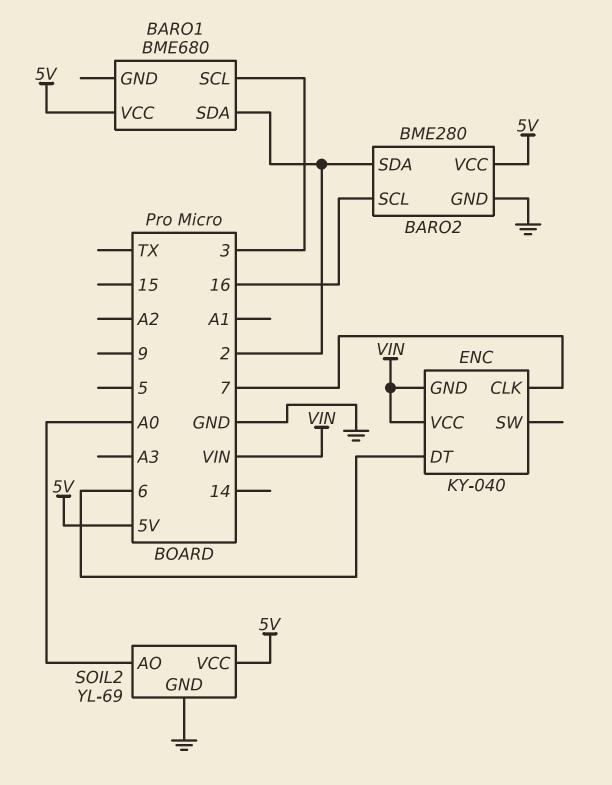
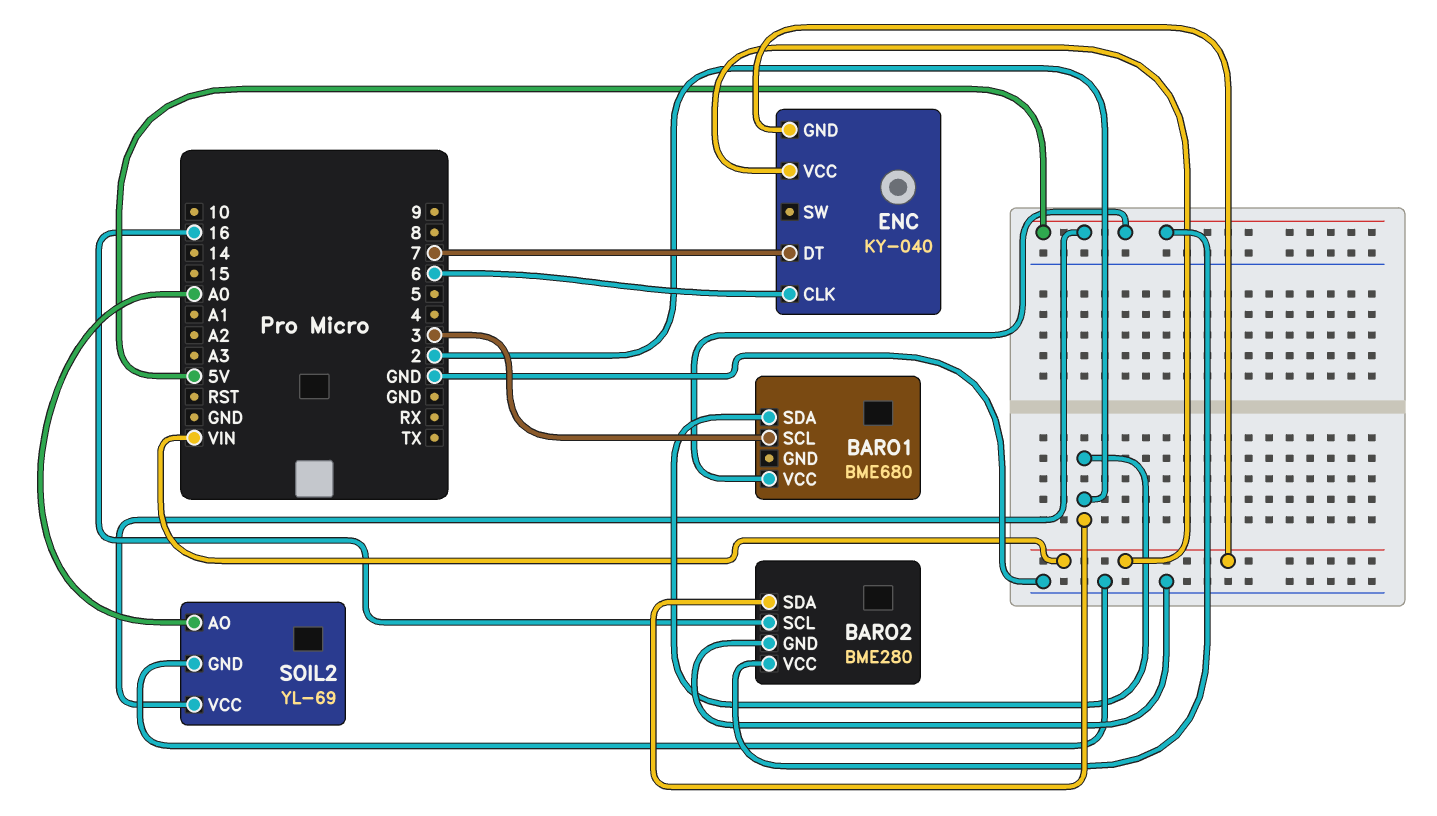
ENC pin CLK: 7 -> 6
ENC pin DT: 6 -> 7

